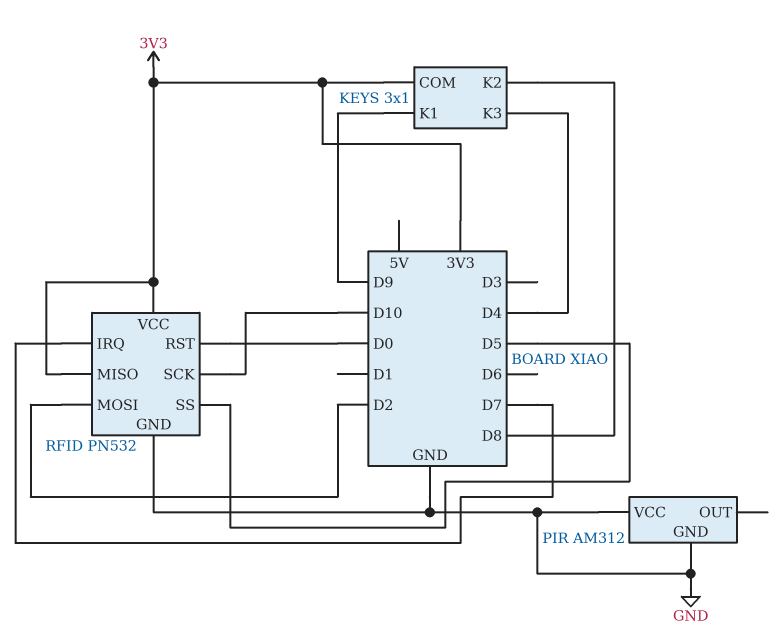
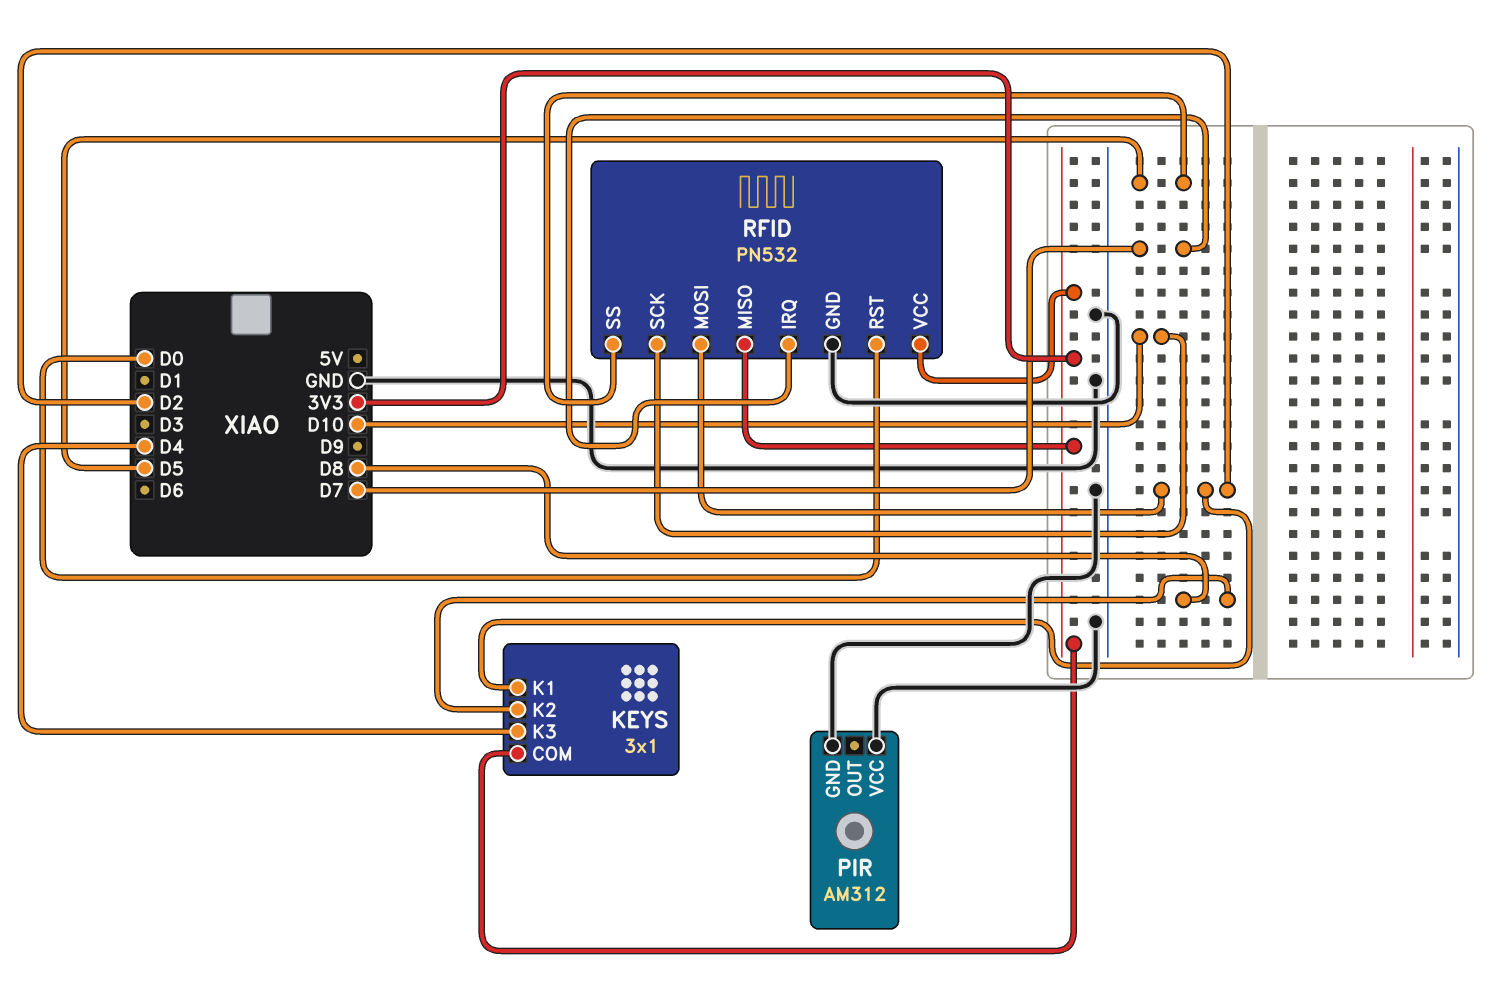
KEYS pin K1: D9 -> D2

